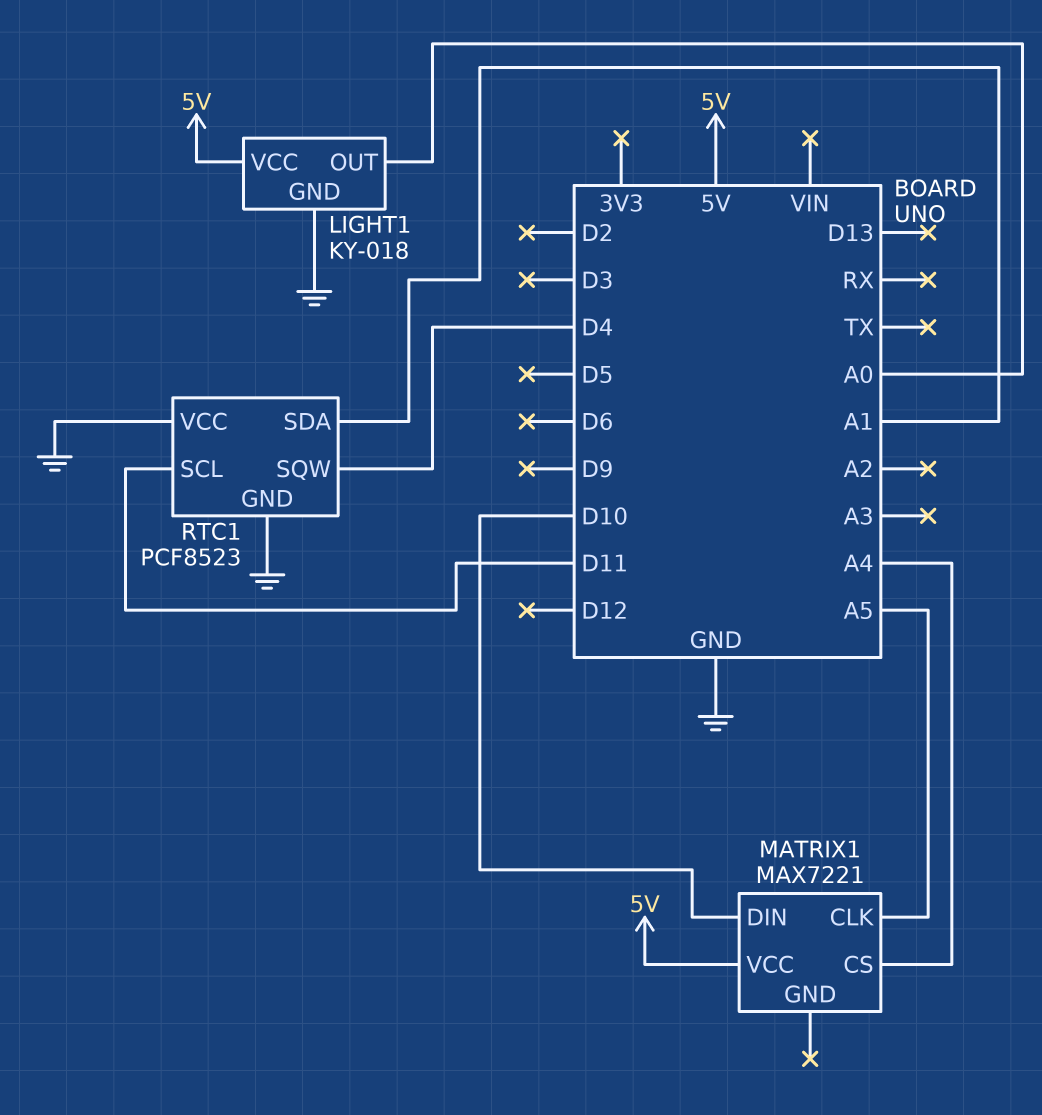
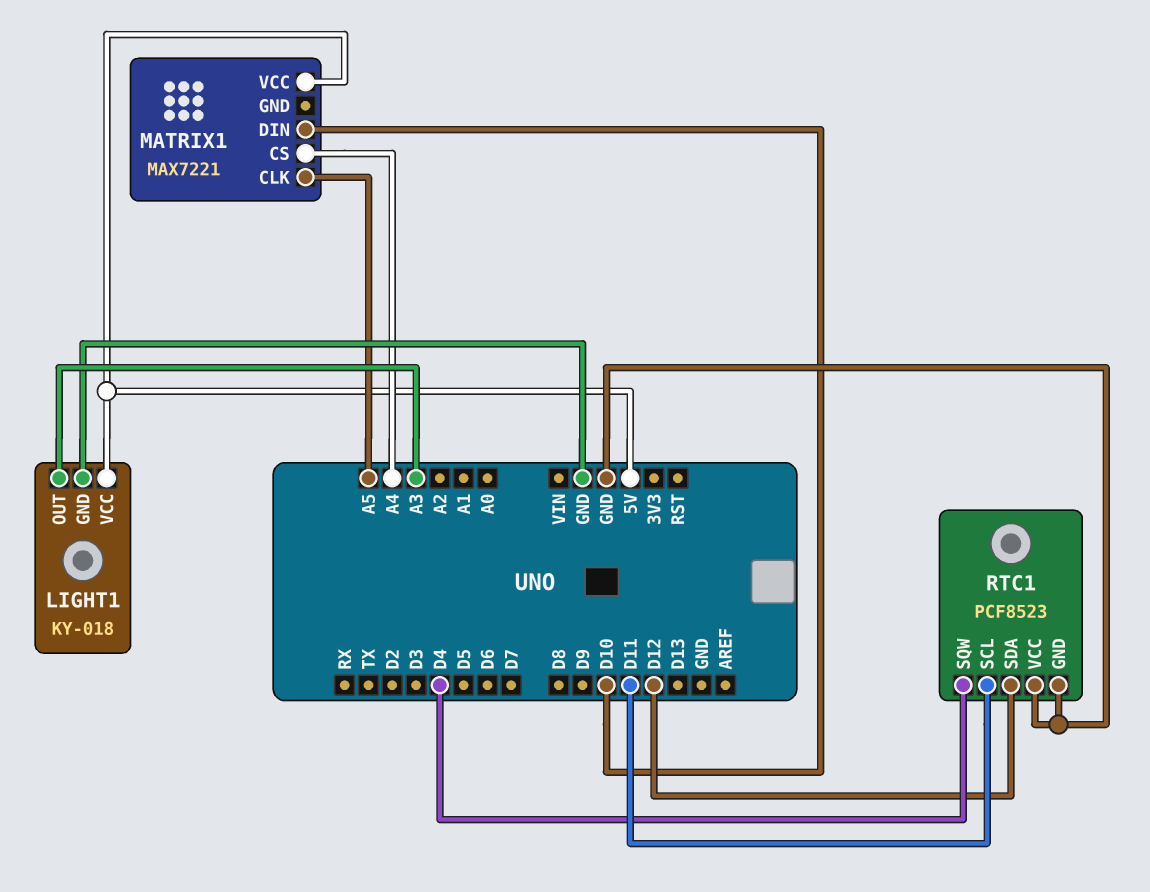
LIGHT1 pin OUT: A0 -> A3
RTC1 pin SDA: A1 -> D12

